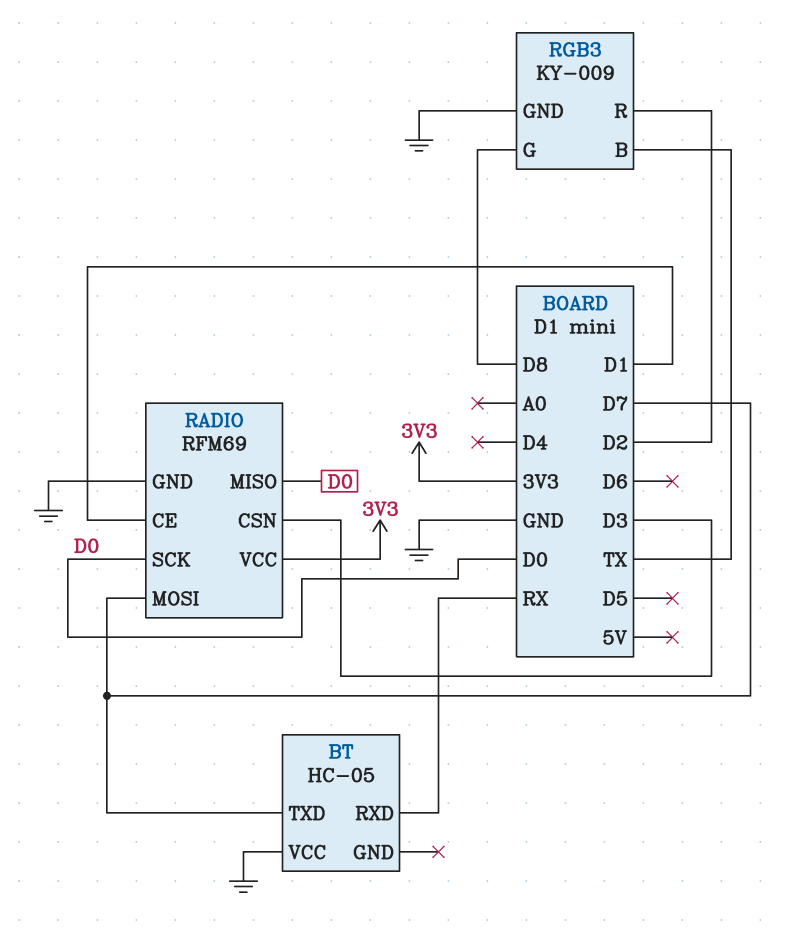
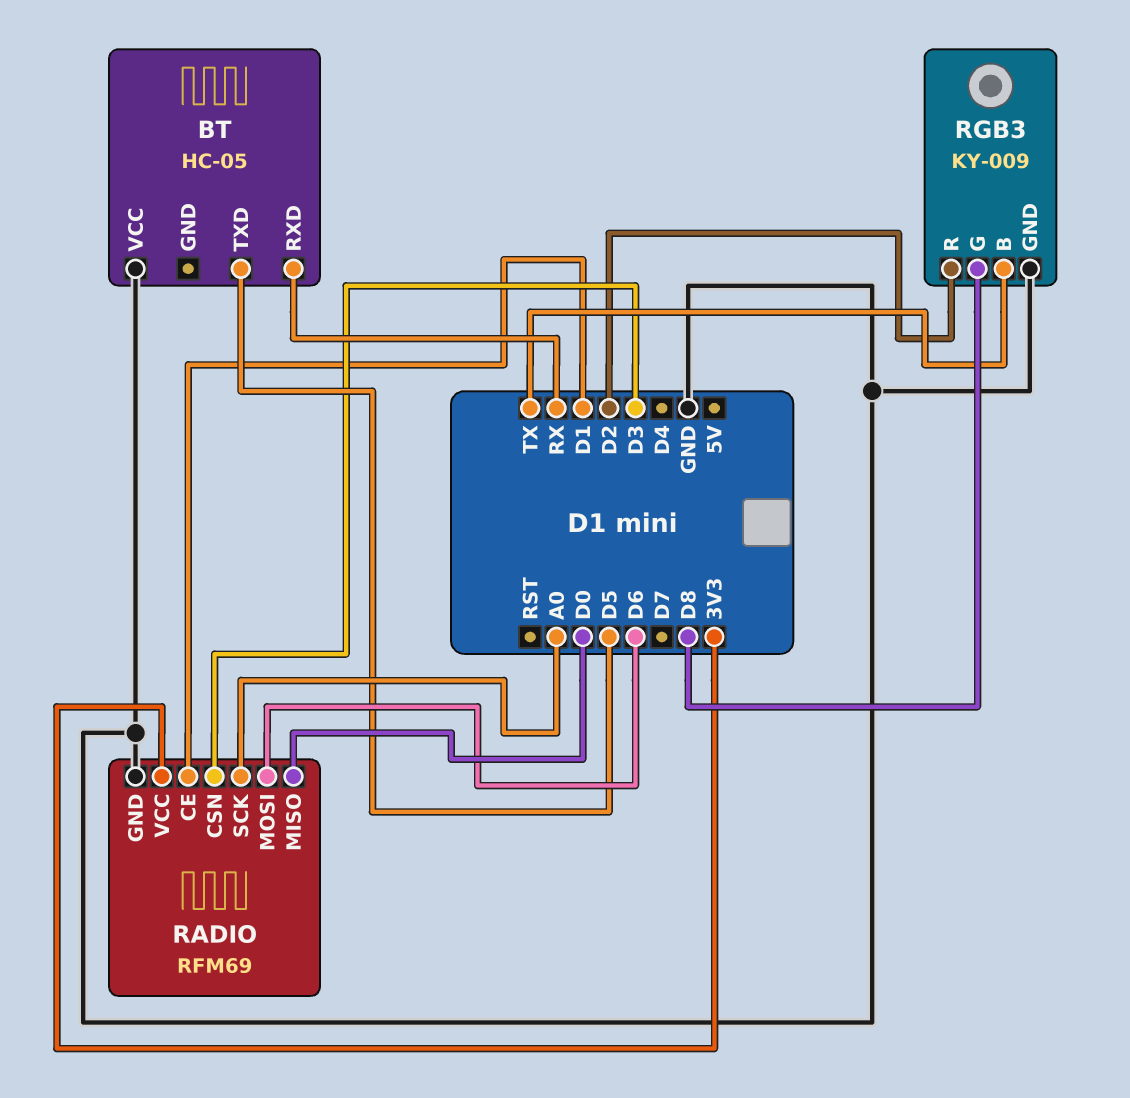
BT pin TXD: D7 -> D5
RADIO pin MOSI: D7 -> D6
RADIO pin SCK: D0 -> A0

